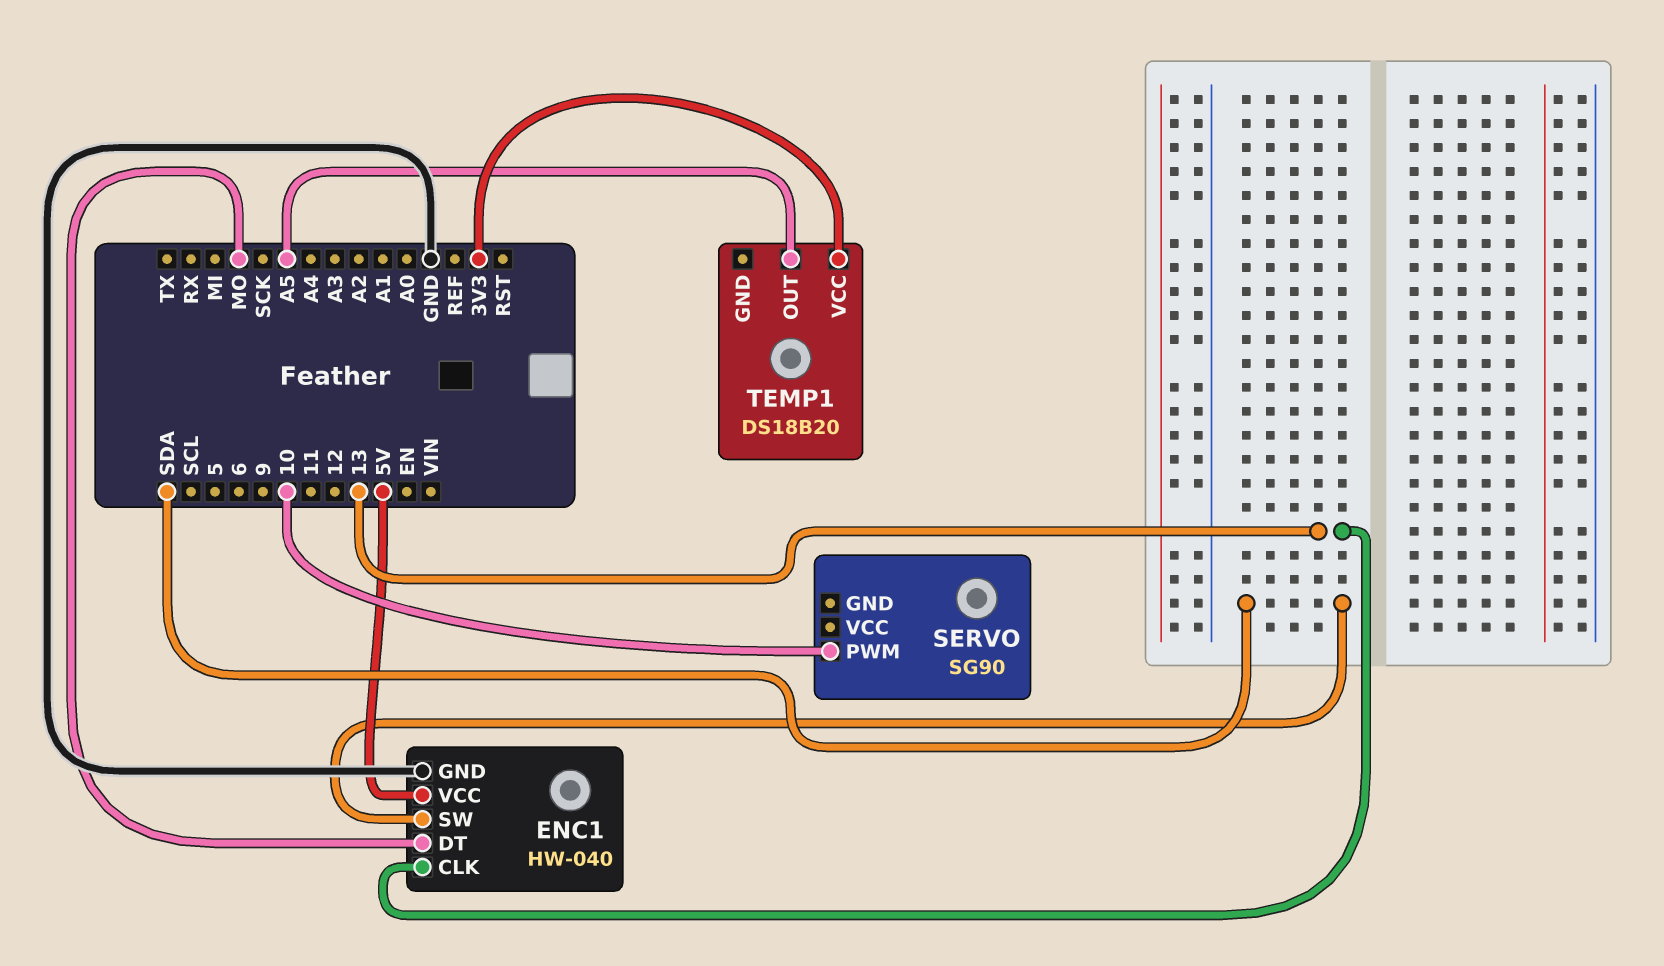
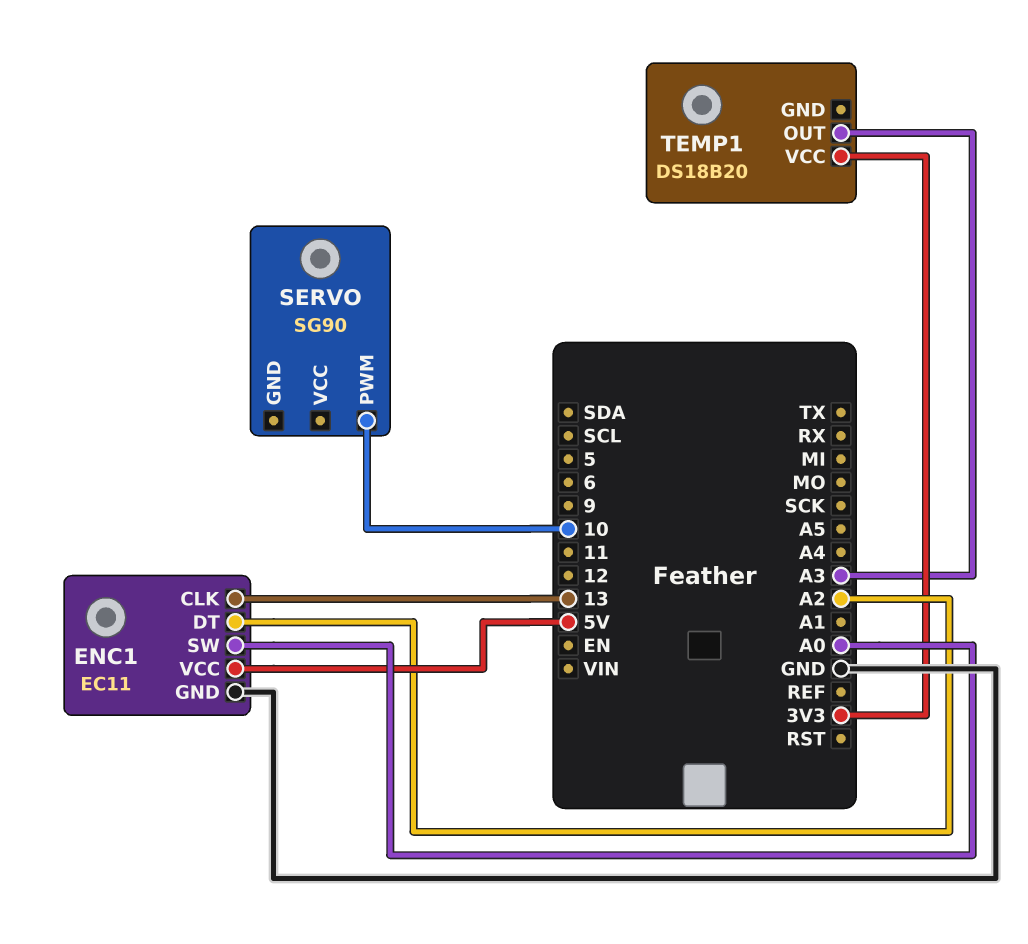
ENC1: HW-040 -> EC11
ENC1 pin DT: MO -> A2
ENC1 pin SW: SDA -> A0
TEMP1 pin OUT: A5 -> A3

